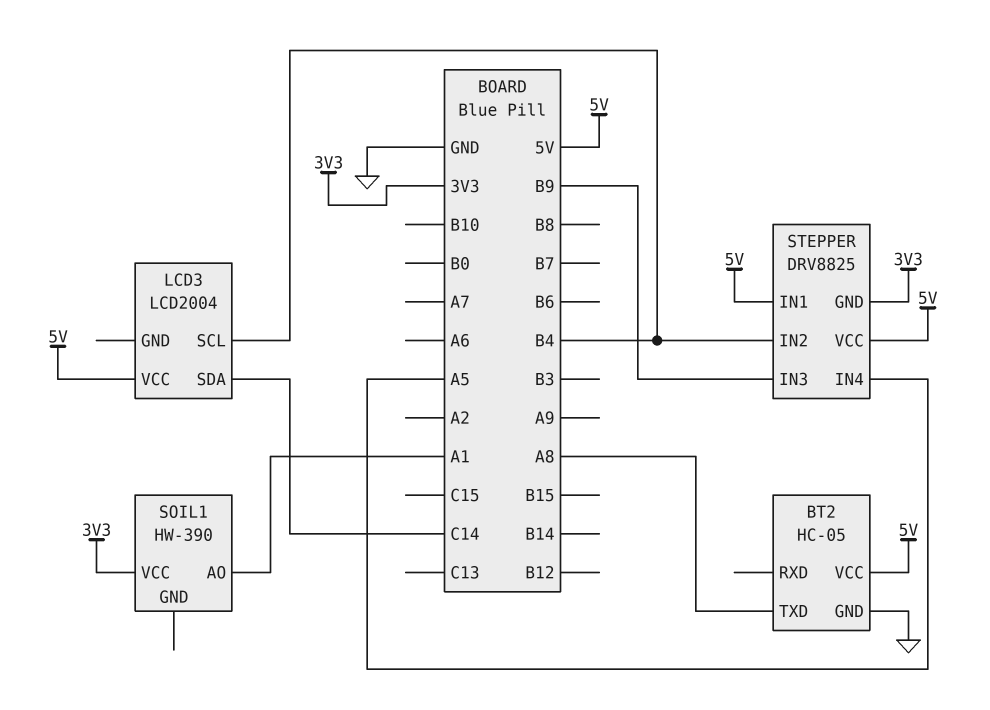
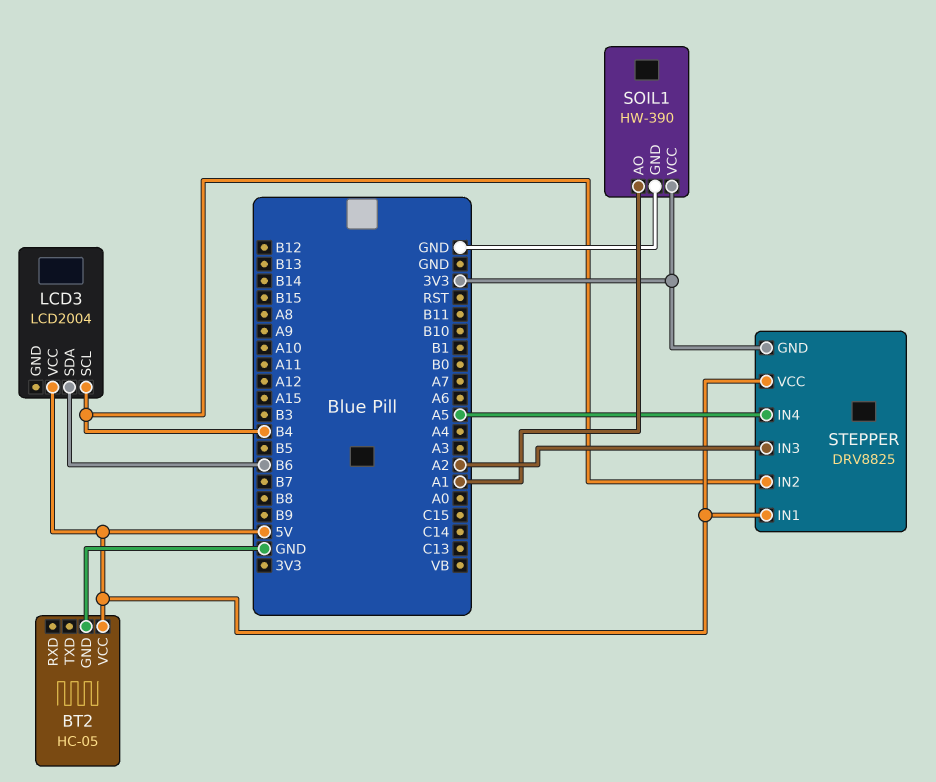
BT2 pin TXD: A8 -> none
LCD3 pin SDA: C14 -> B6
SOIL1 pin GND: none -> GND
STEPPER pin IN3: B9 -> A2

